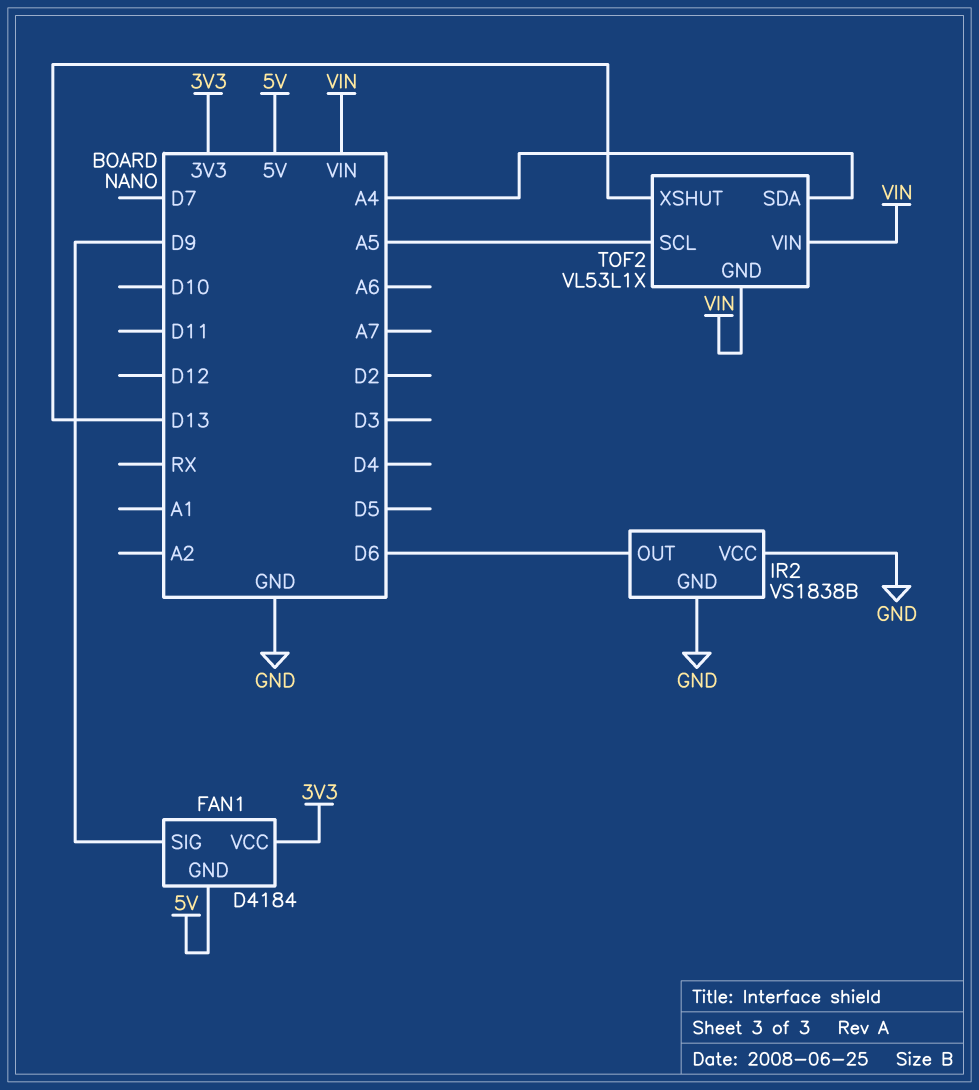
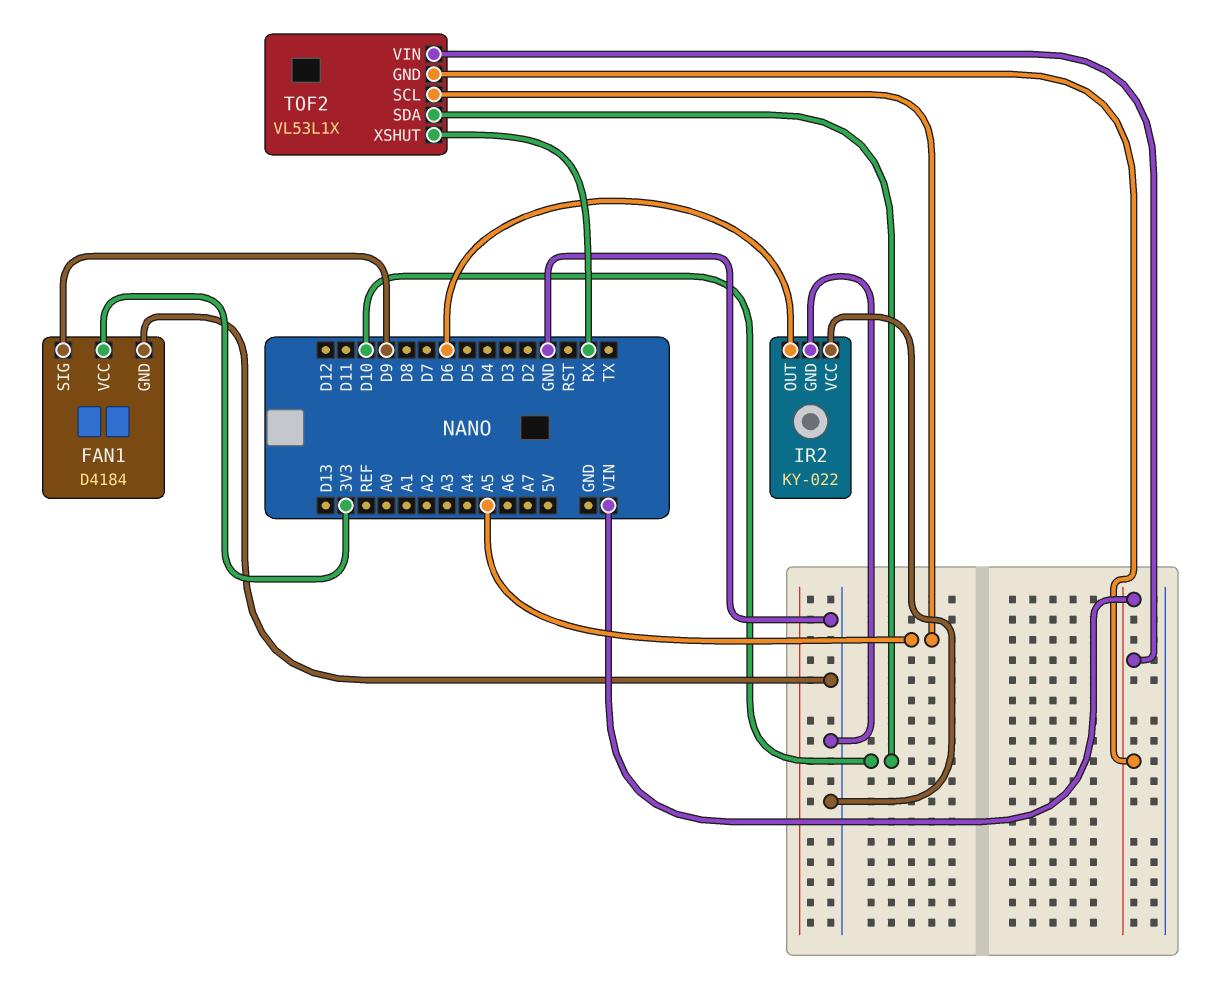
FAN1 pin GND: 5V -> GND
IR2: VS1838B -> KY-022
TOF2 pin SDA: A4 -> D10
TOF2 pin XSHUT: D13 -> RX

